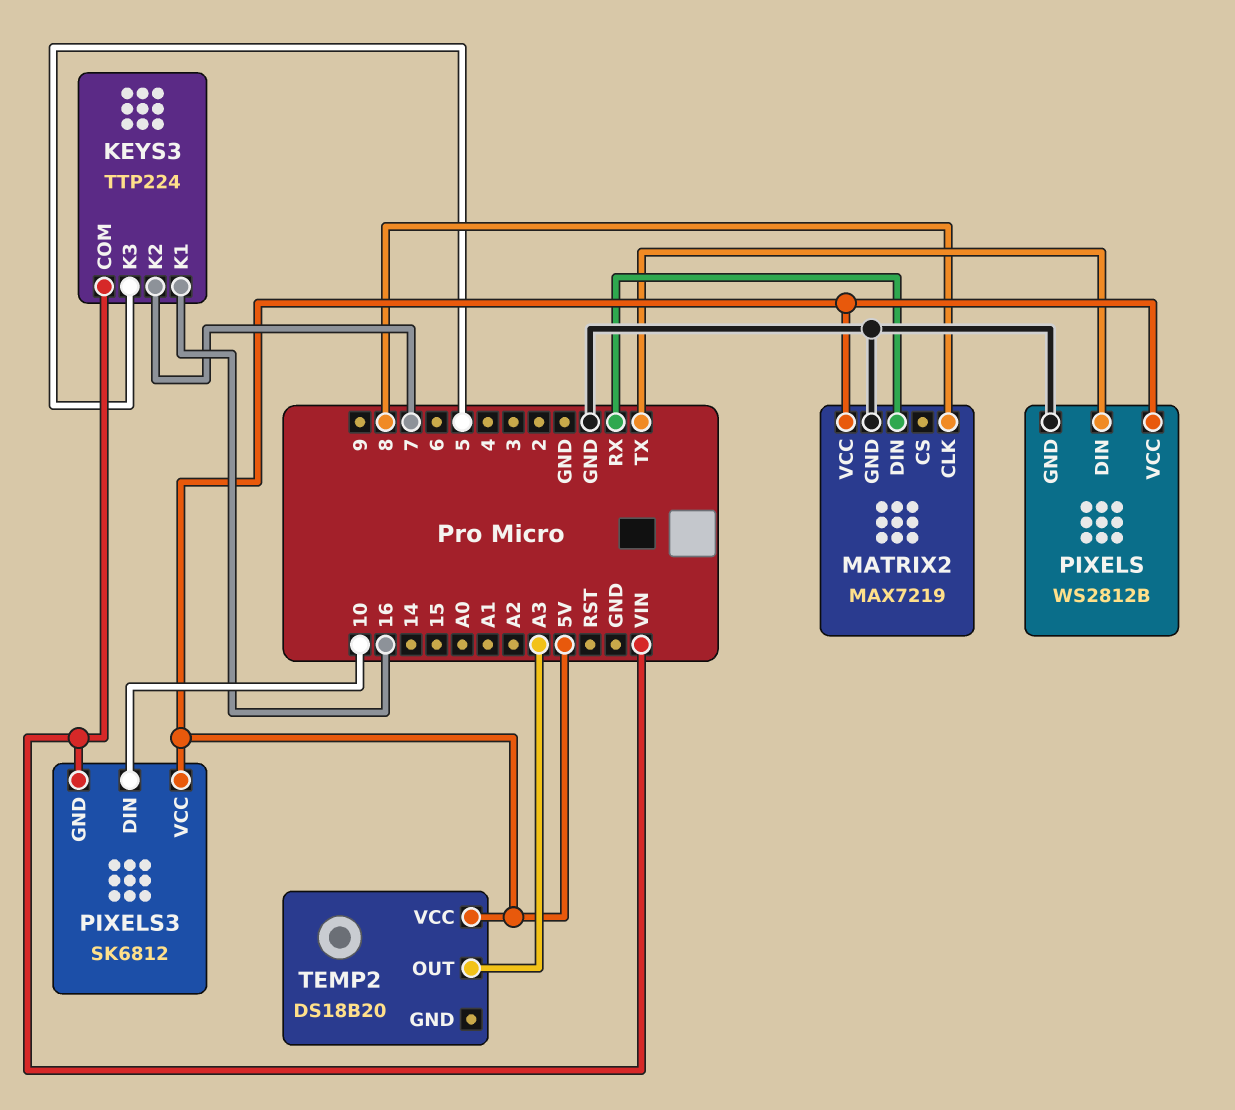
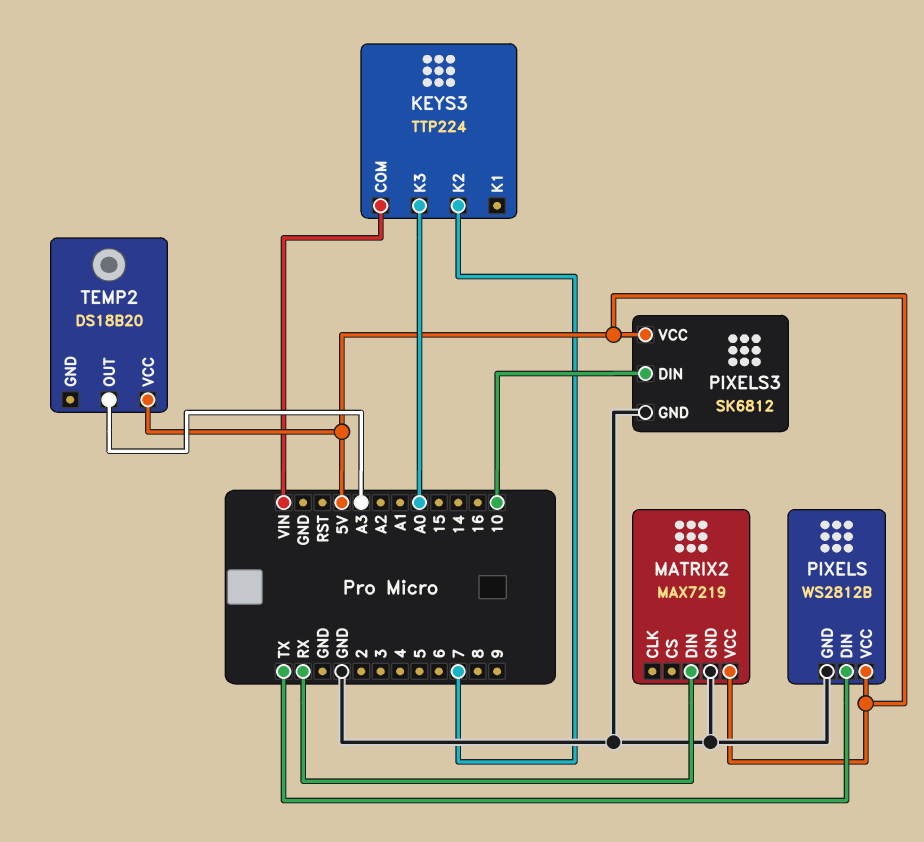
KEYS3 pin K1: 16 -> none
KEYS3 pin K3: 5 -> A0
MATRIX2 pin CLK: 8 -> none
PIXELS3 pin GND: VIN -> GND

